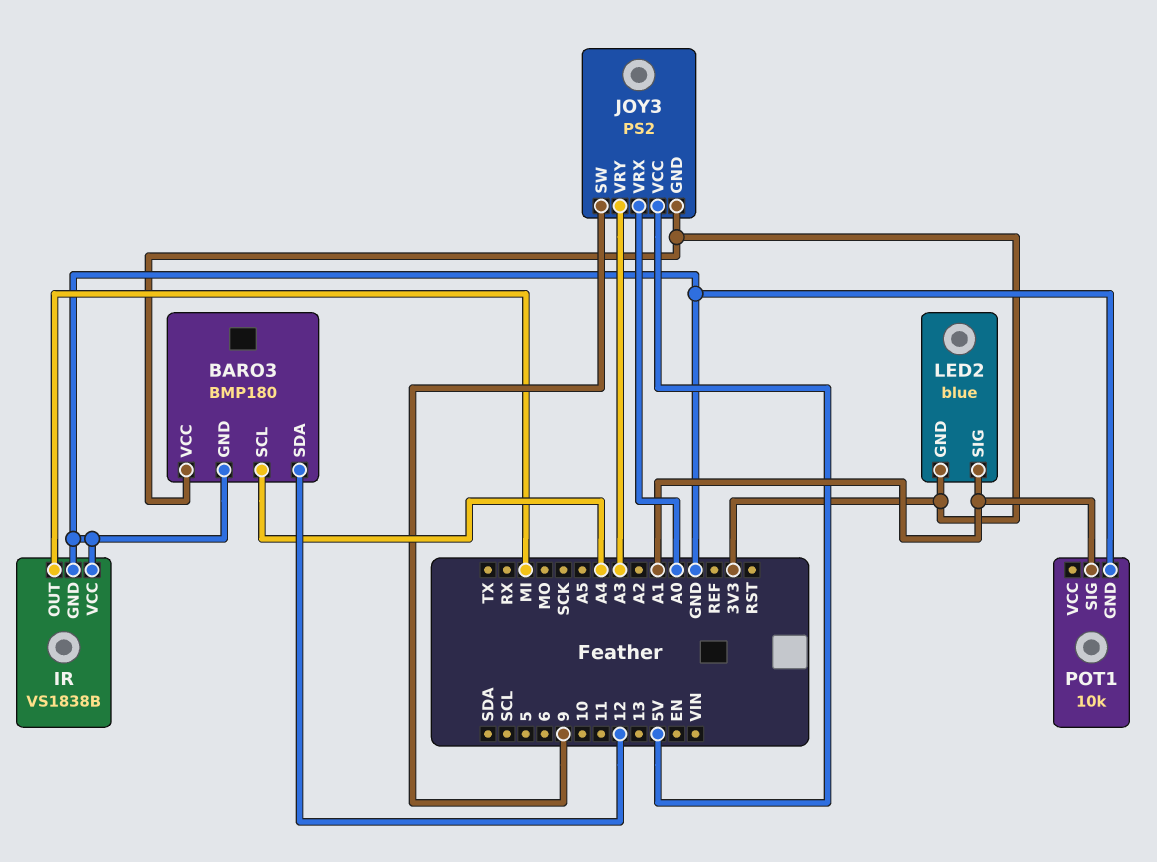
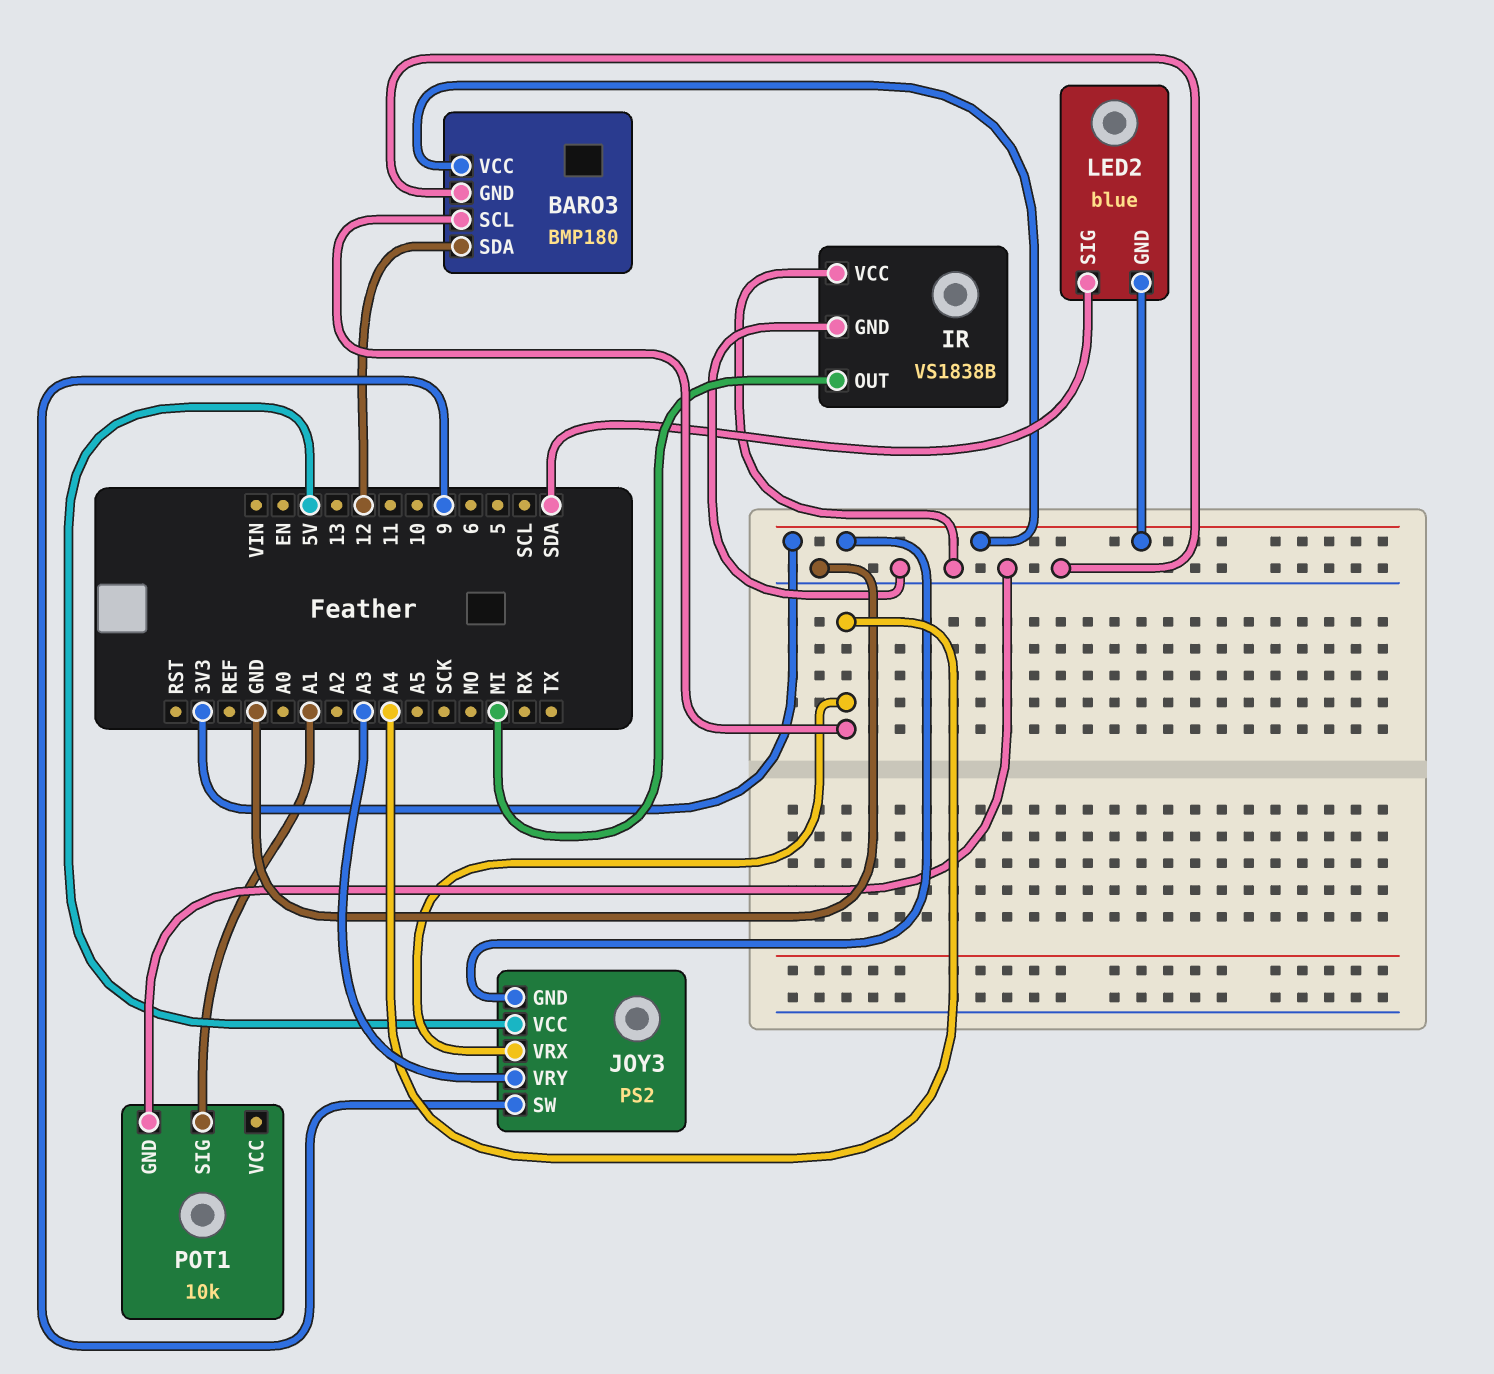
JOY3 pin VRX: A0 -> A4
LED2 pin SIG: A1 -> SDA

